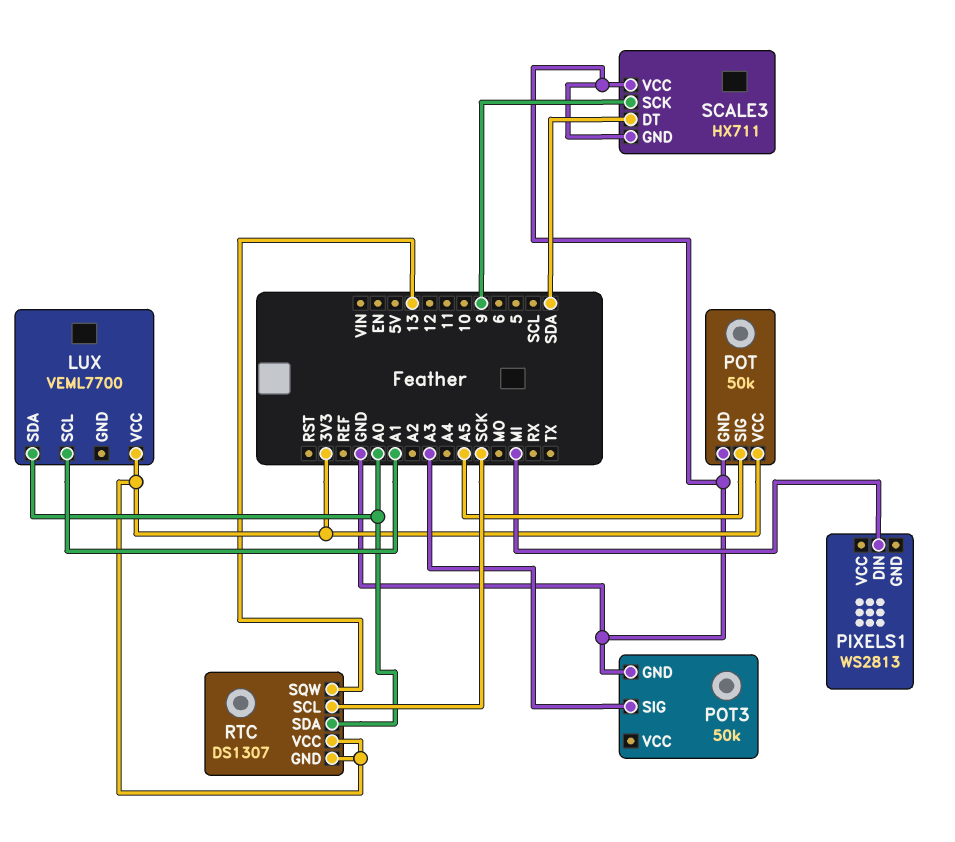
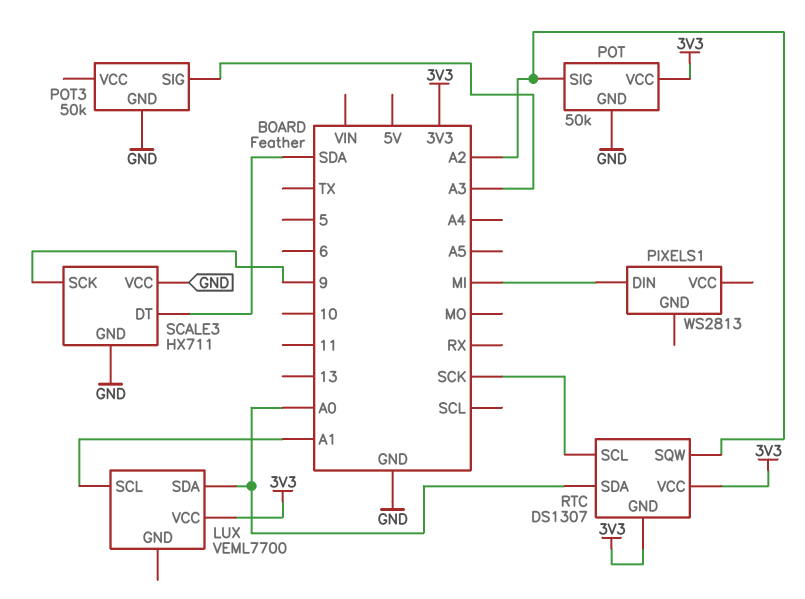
POT pin SIG: A5 -> A2
RTC pin SQW: 13 -> A2

